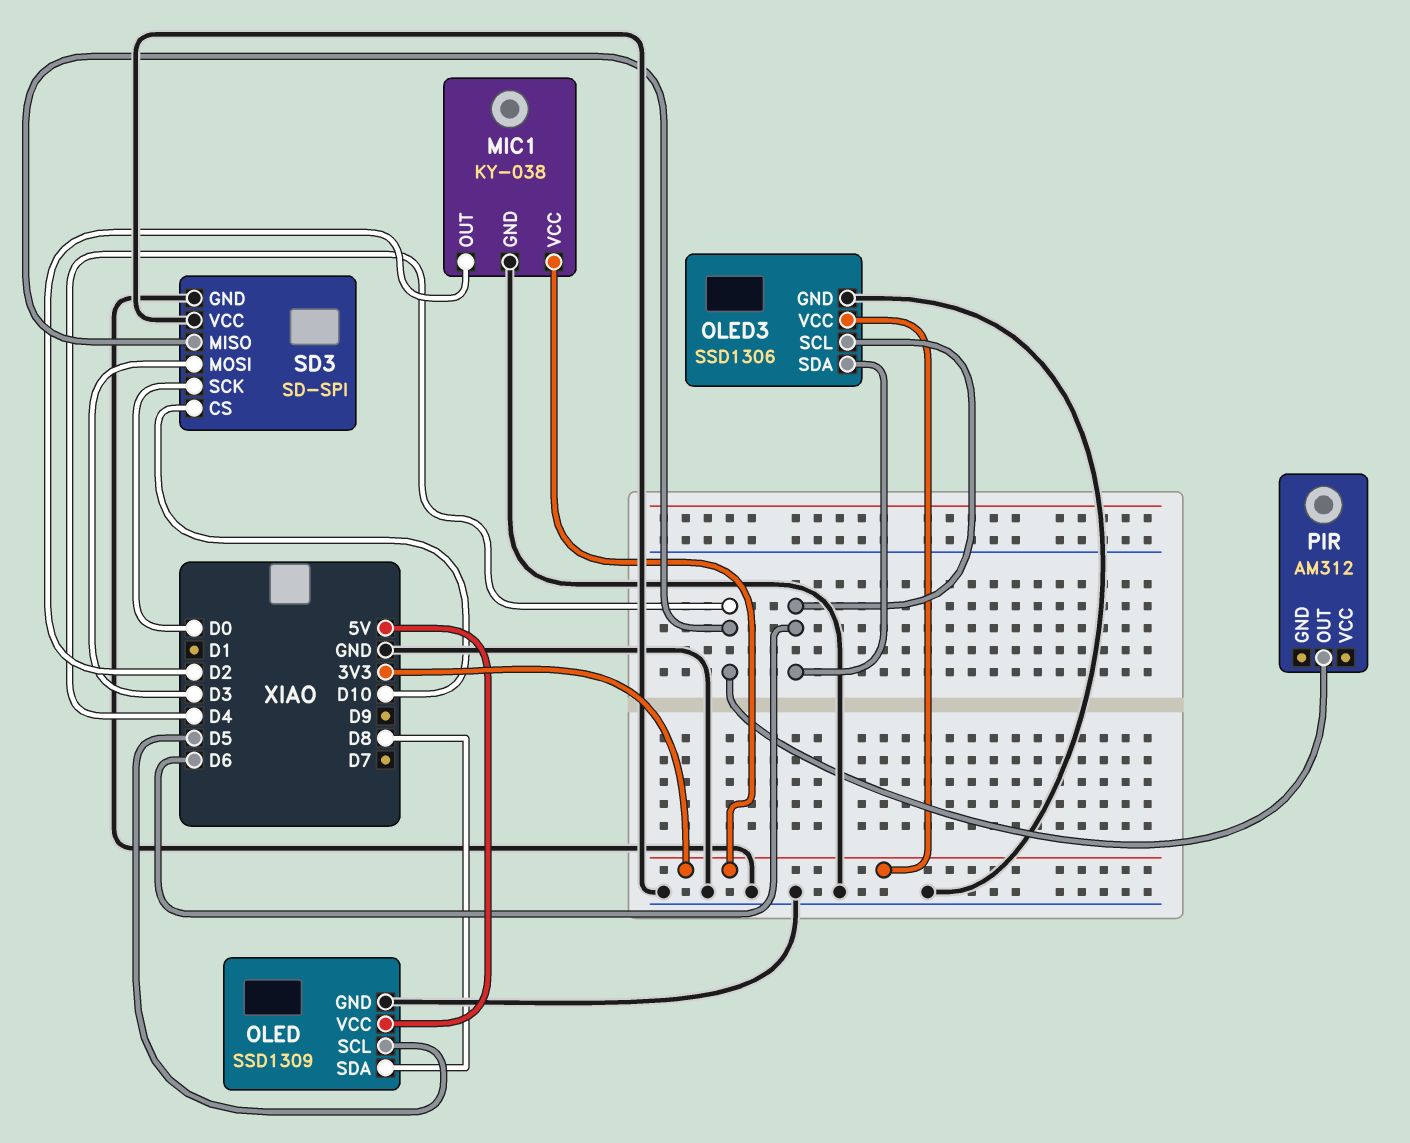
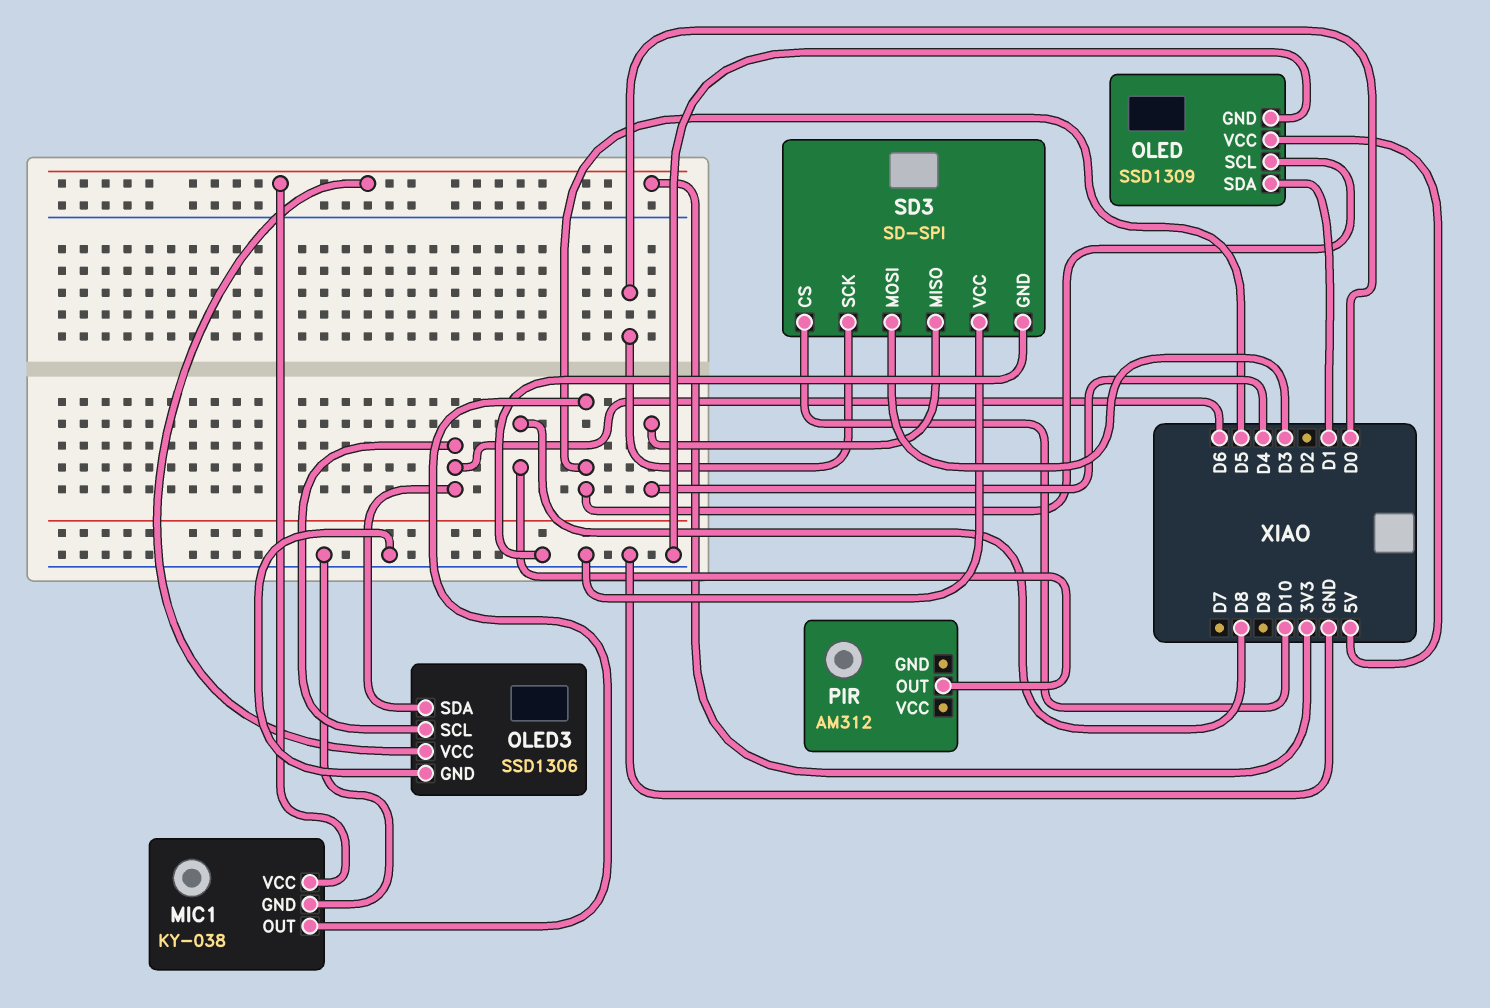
MIC1 pin OUT: D2 -> D5
OLED pin SDA: D8 -> D1
PIR pin OUT: D4 -> D8

